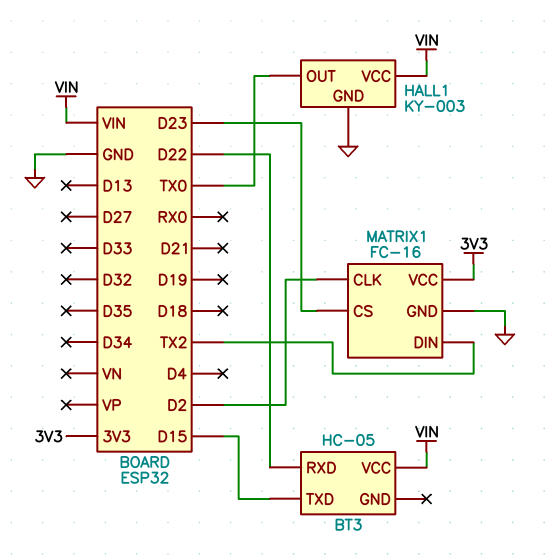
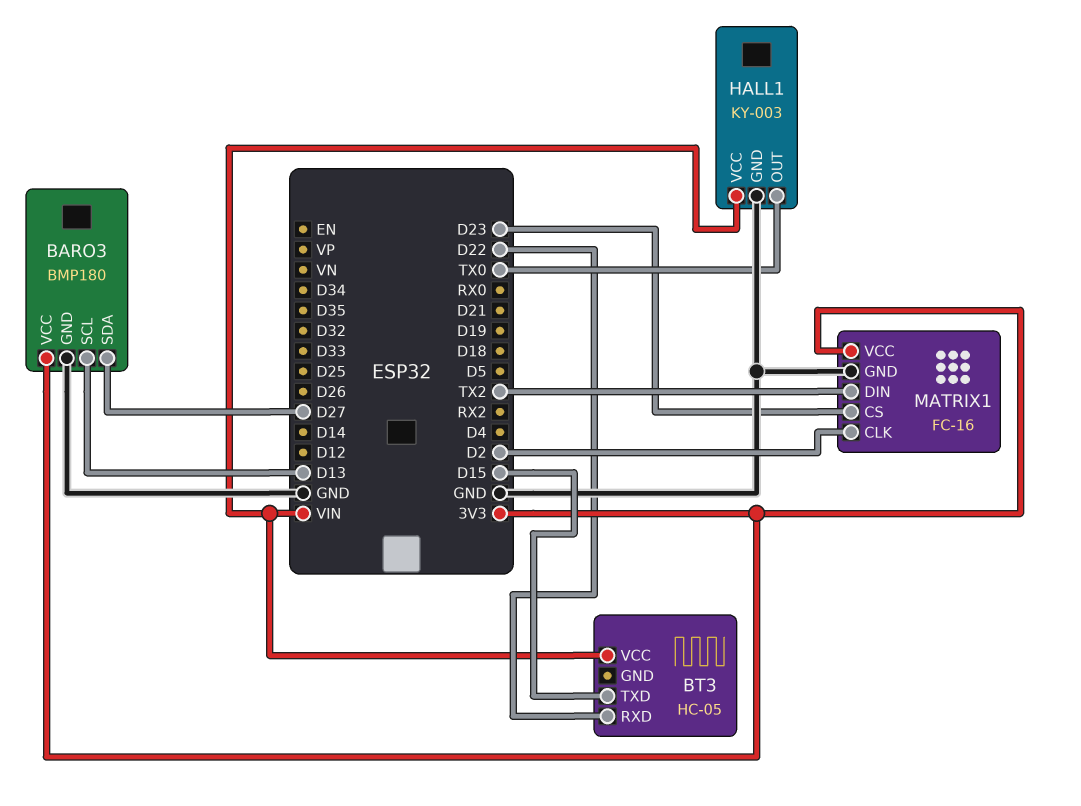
BARO3: none -> BMP180
BARO3 pin GND: none -> GND
BARO3 pin SCL: none -> D13
BARO3 pin SDA: none -> D27
BARO3 pin VCC: none -> 3V3

